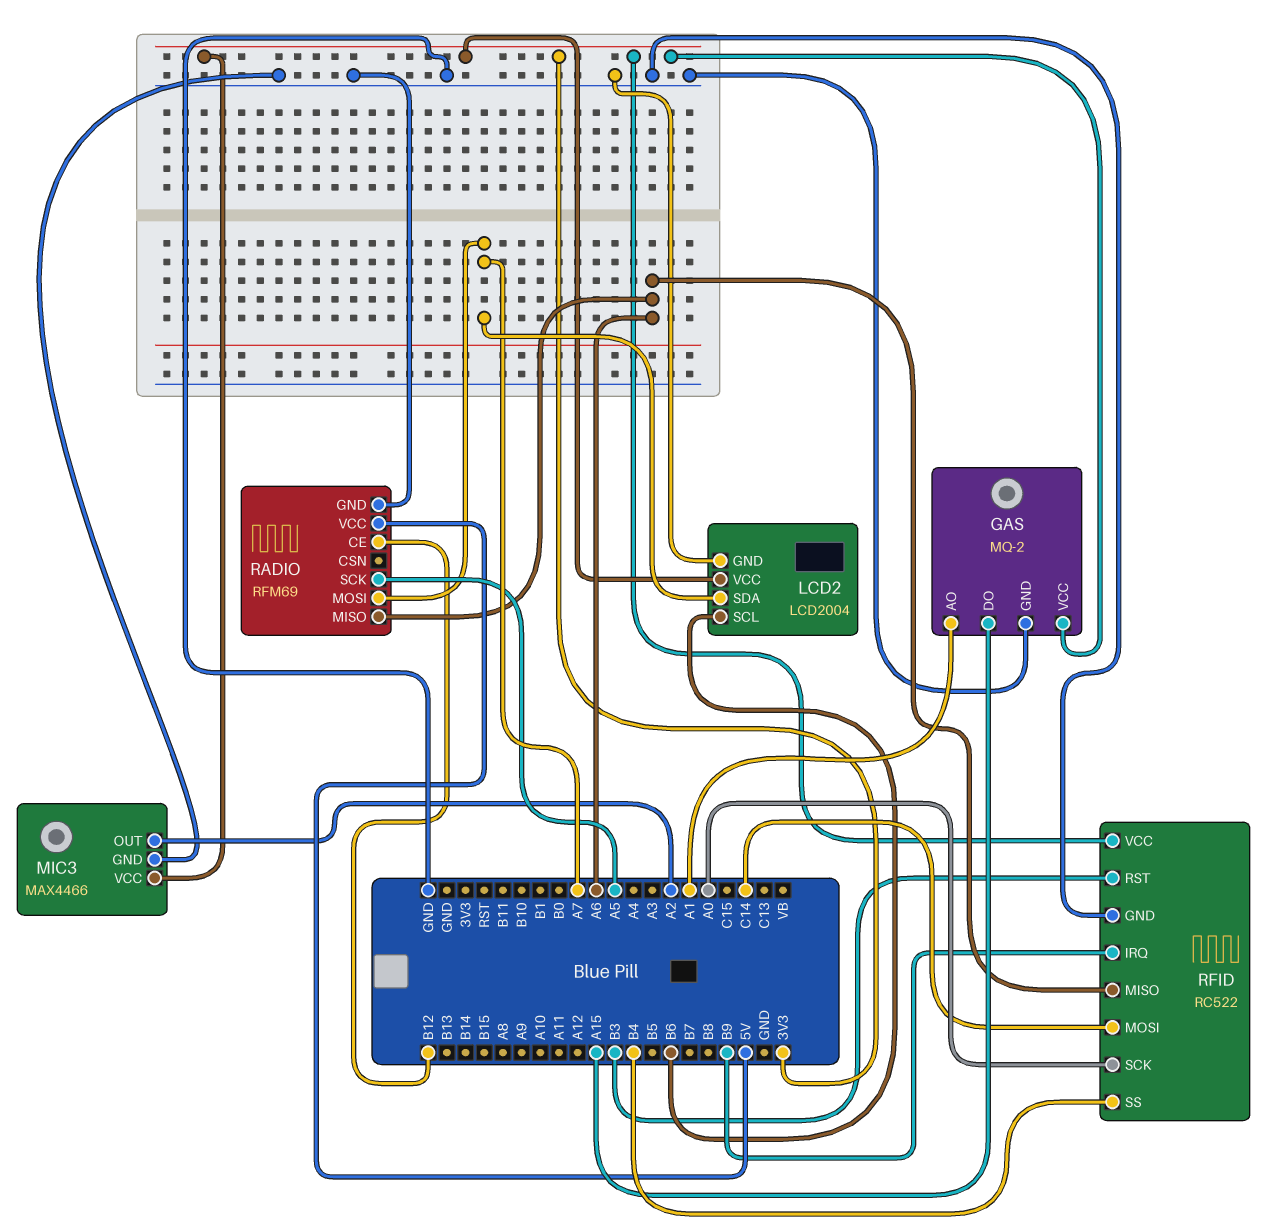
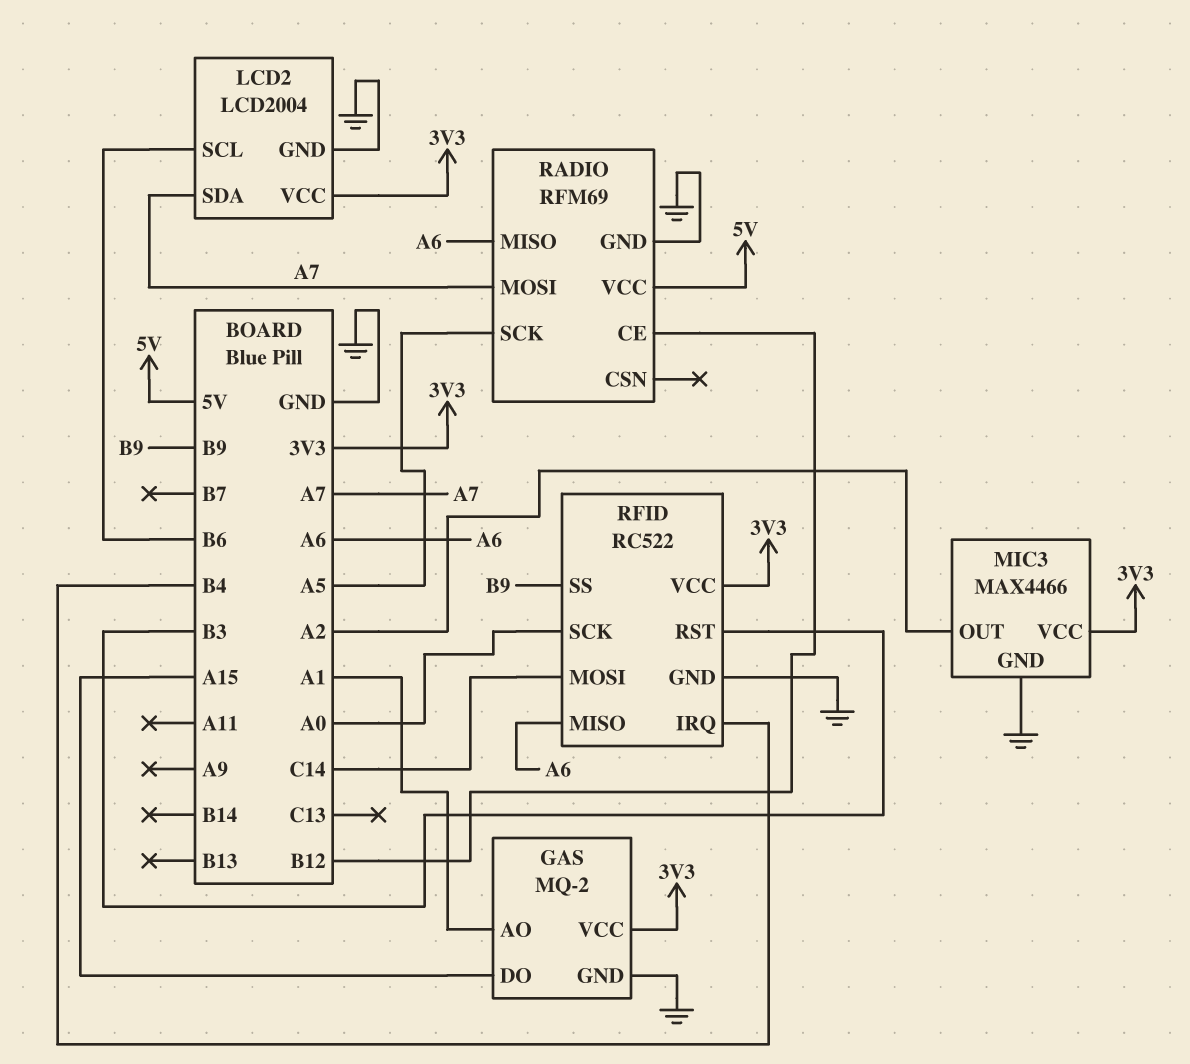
RFID pin IRQ: B9 -> B4
RFID pin SS: B4 -> B9

